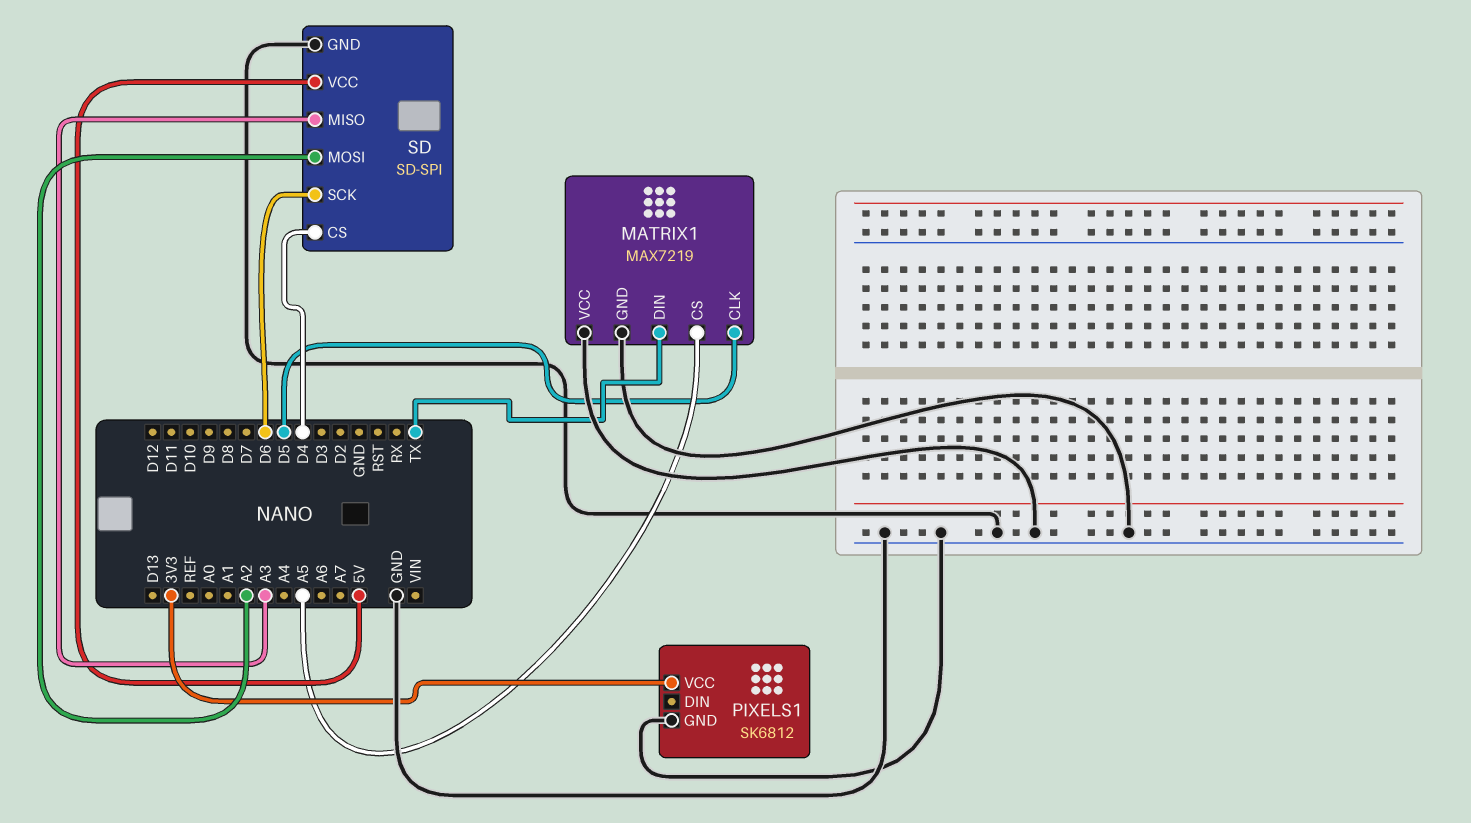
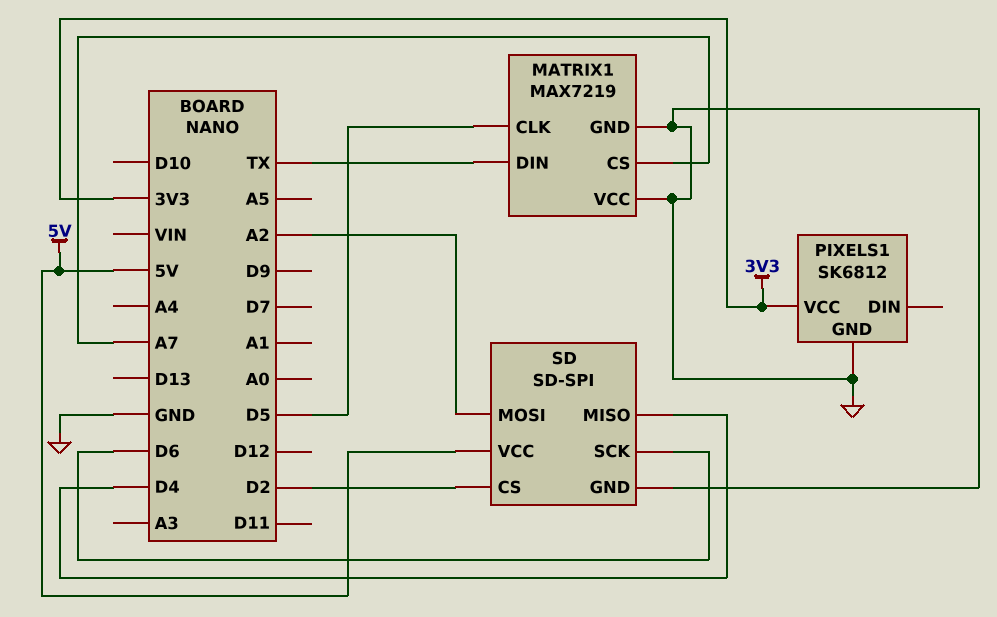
MATRIX1 pin CS: A5 -> A7
SD pin CS: D4 -> D2
SD pin MISO: A3 -> D4

